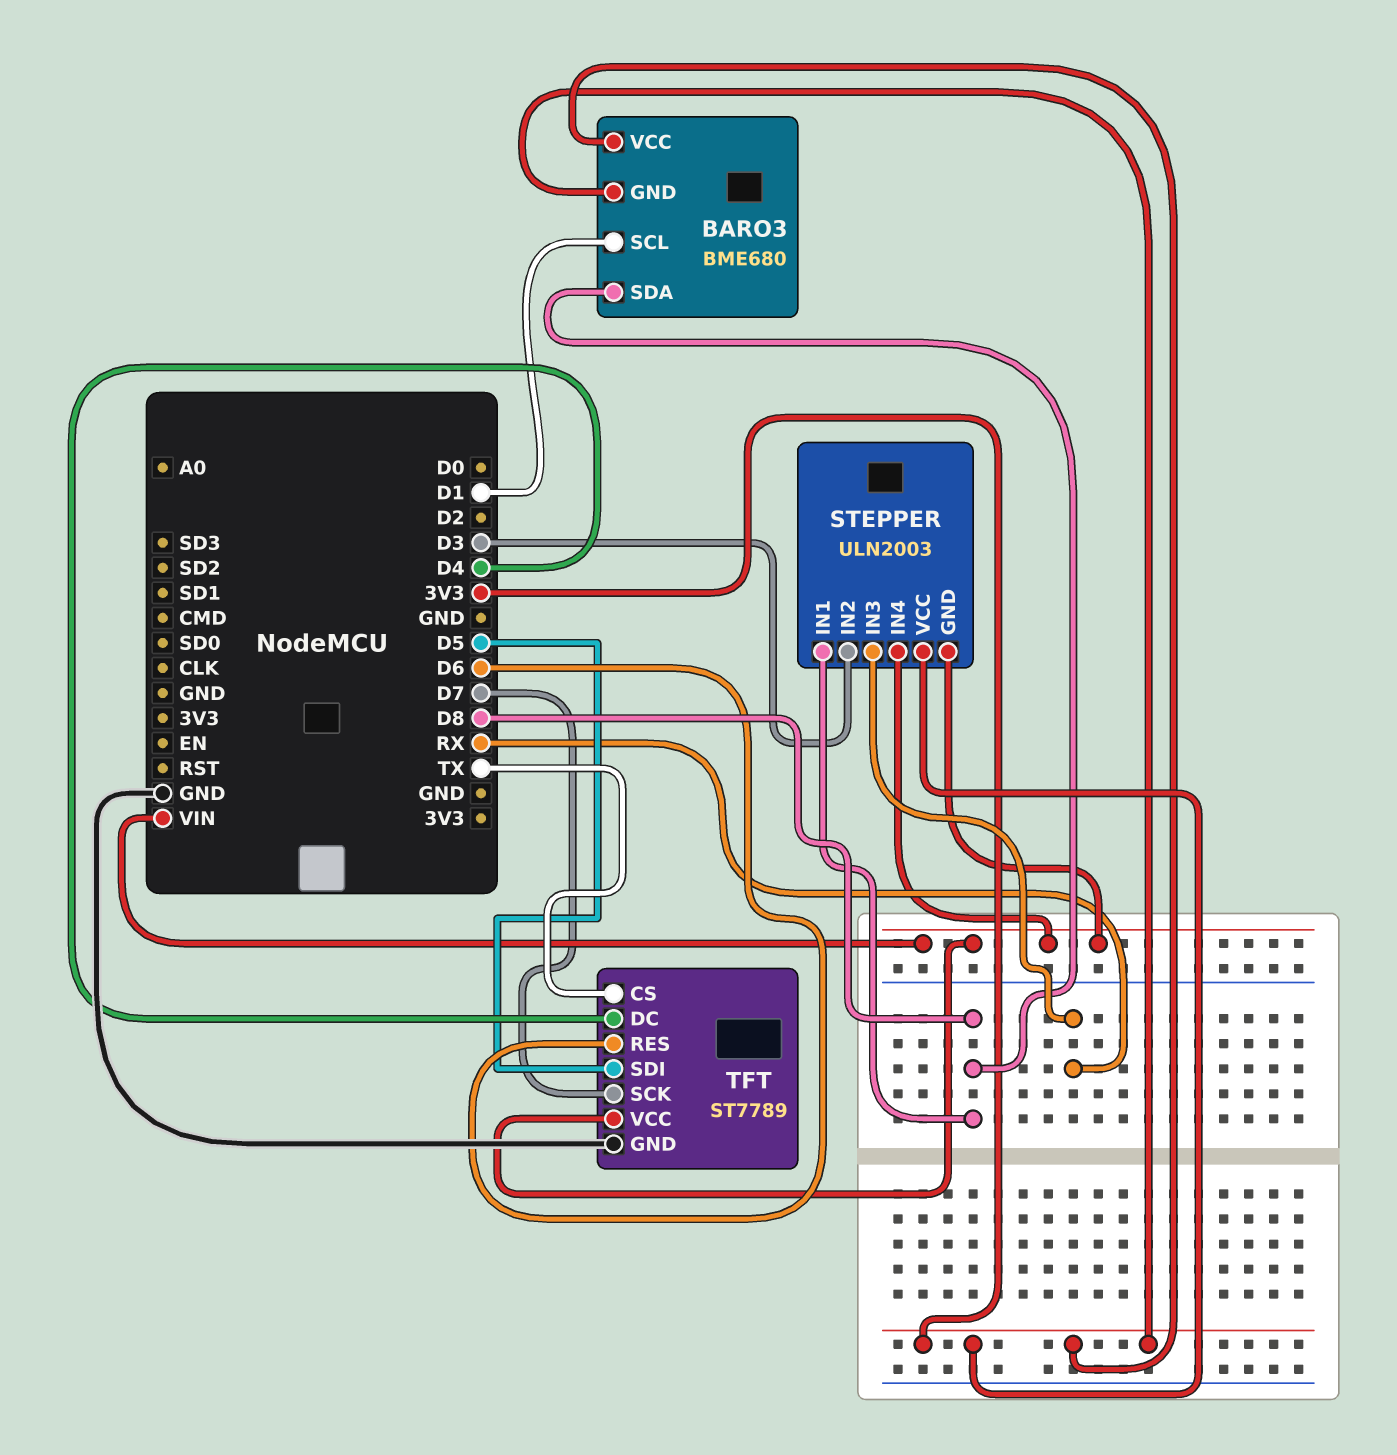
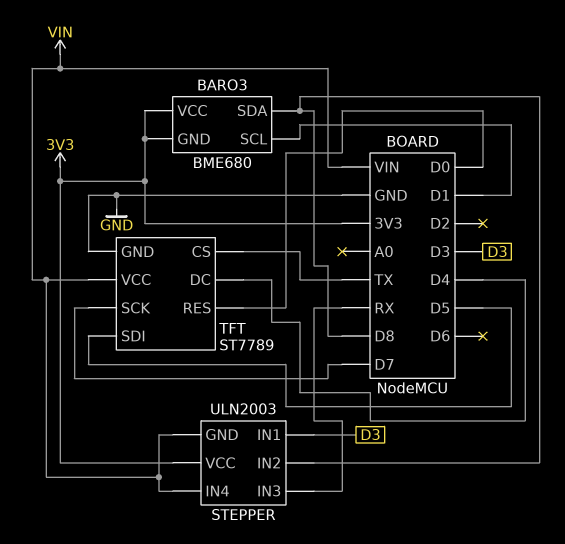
STEPPER pin IN1: D8 -> D3
STEPPER pin IN2: D3 -> D8
TFT pin RES: D6 -> D0

